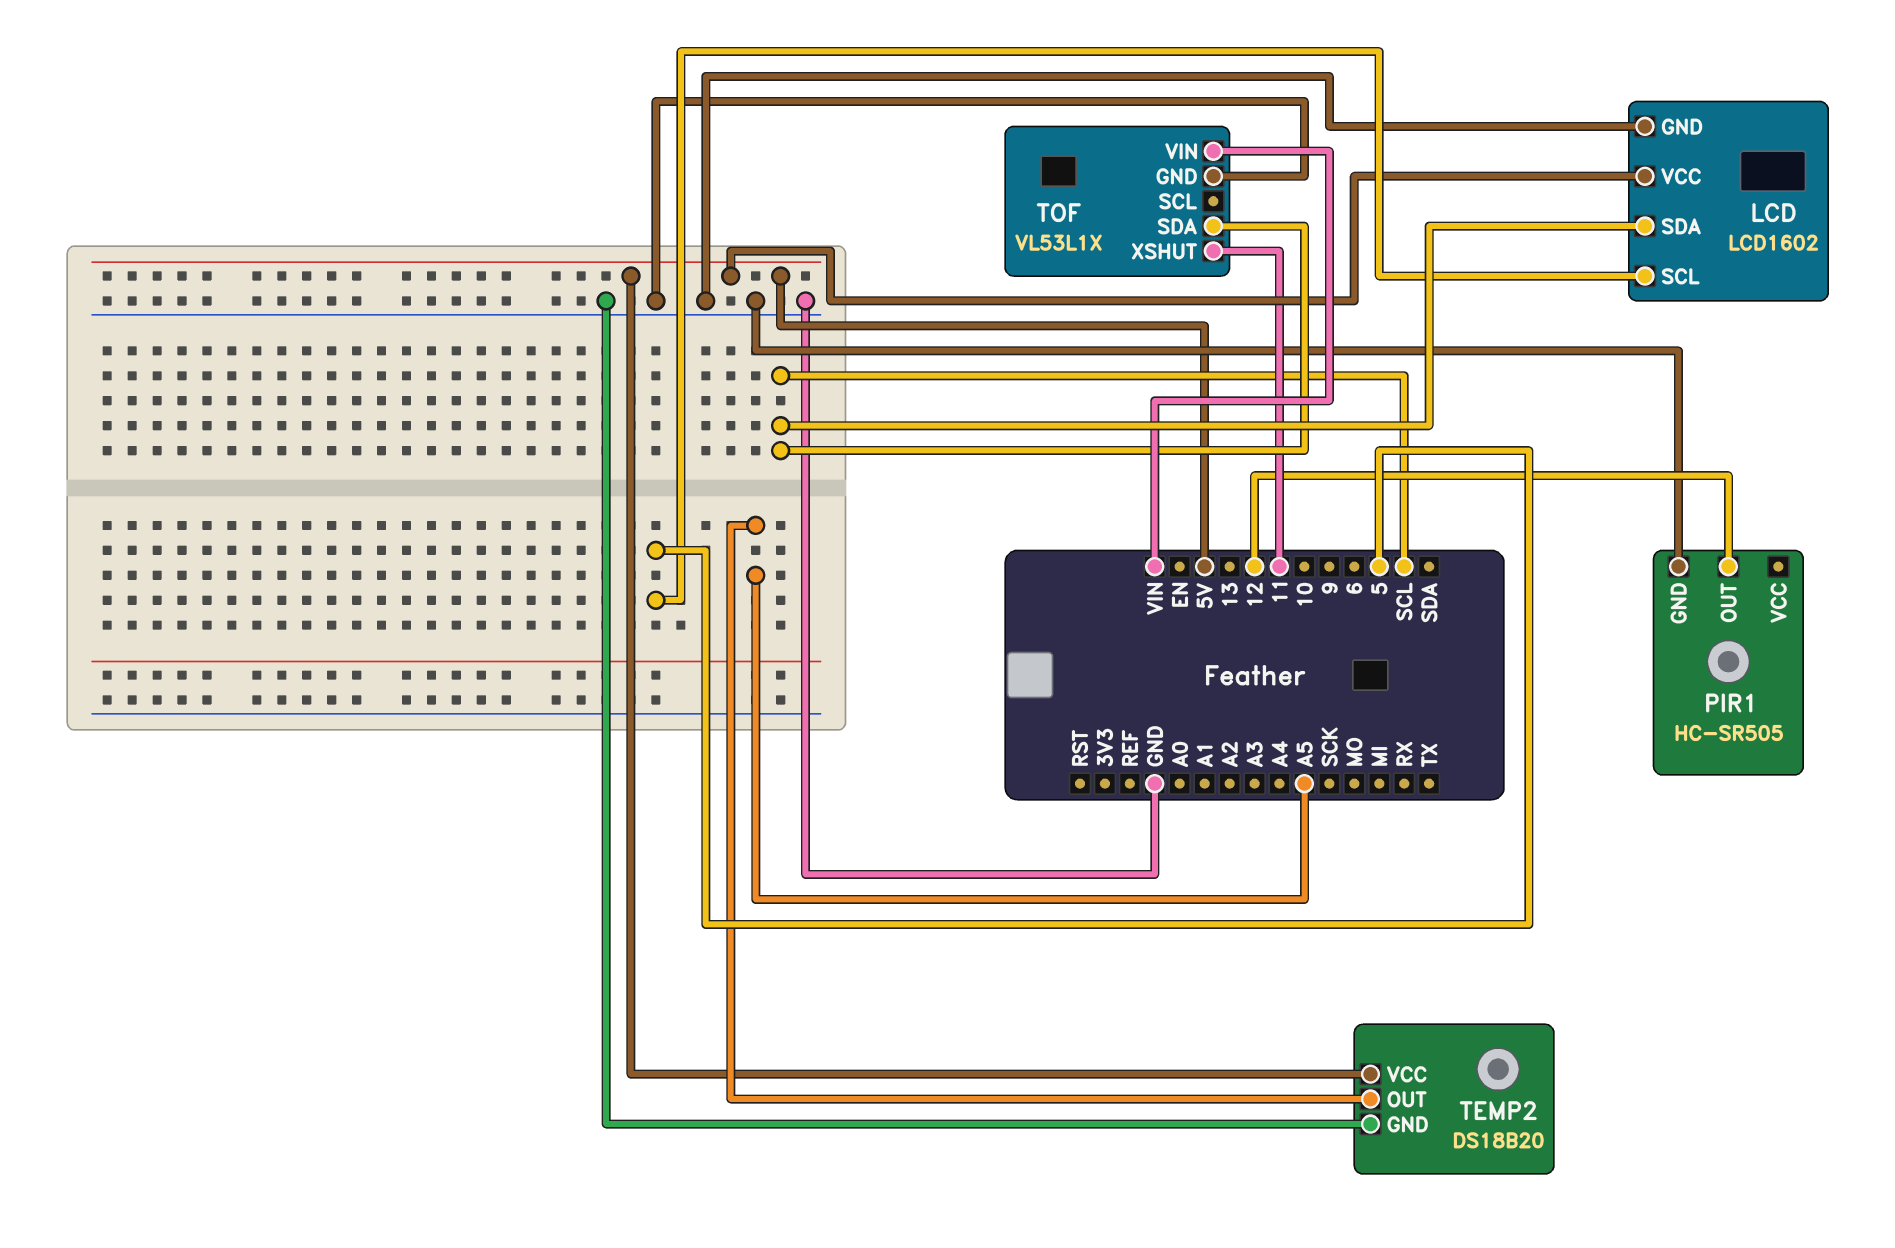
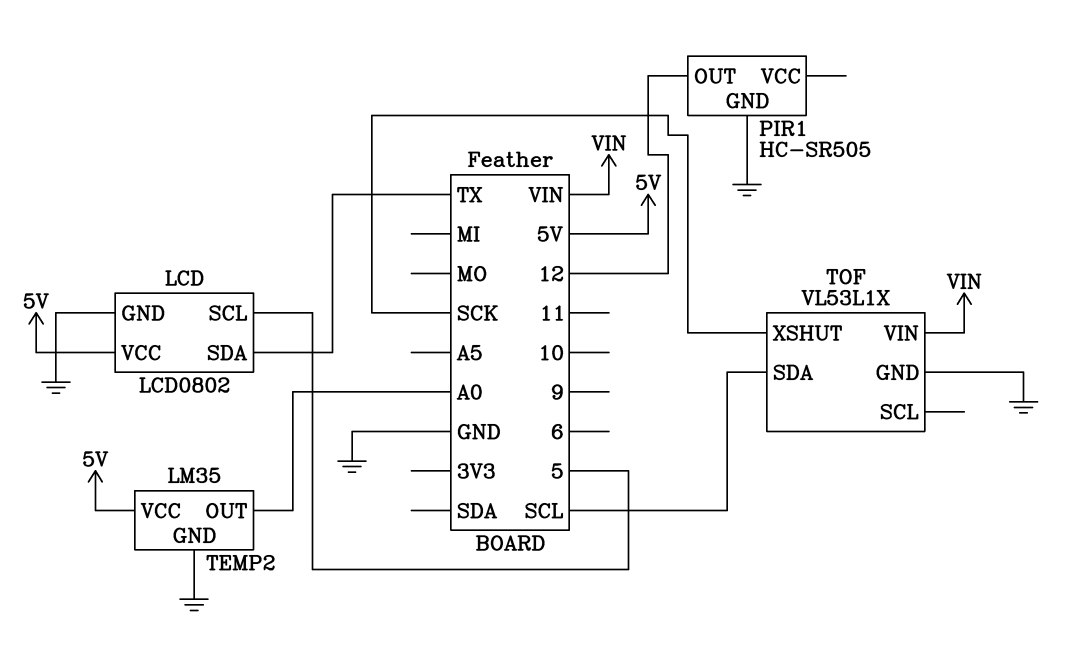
LCD: LCD1602 -> LCD0802
LCD pin SDA: SCL -> TX
TEMP2: DS18B20 -> LM35
TEMP2 pin OUT: A5 -> A0
TOF pin XSHUT: 11 -> SCK

